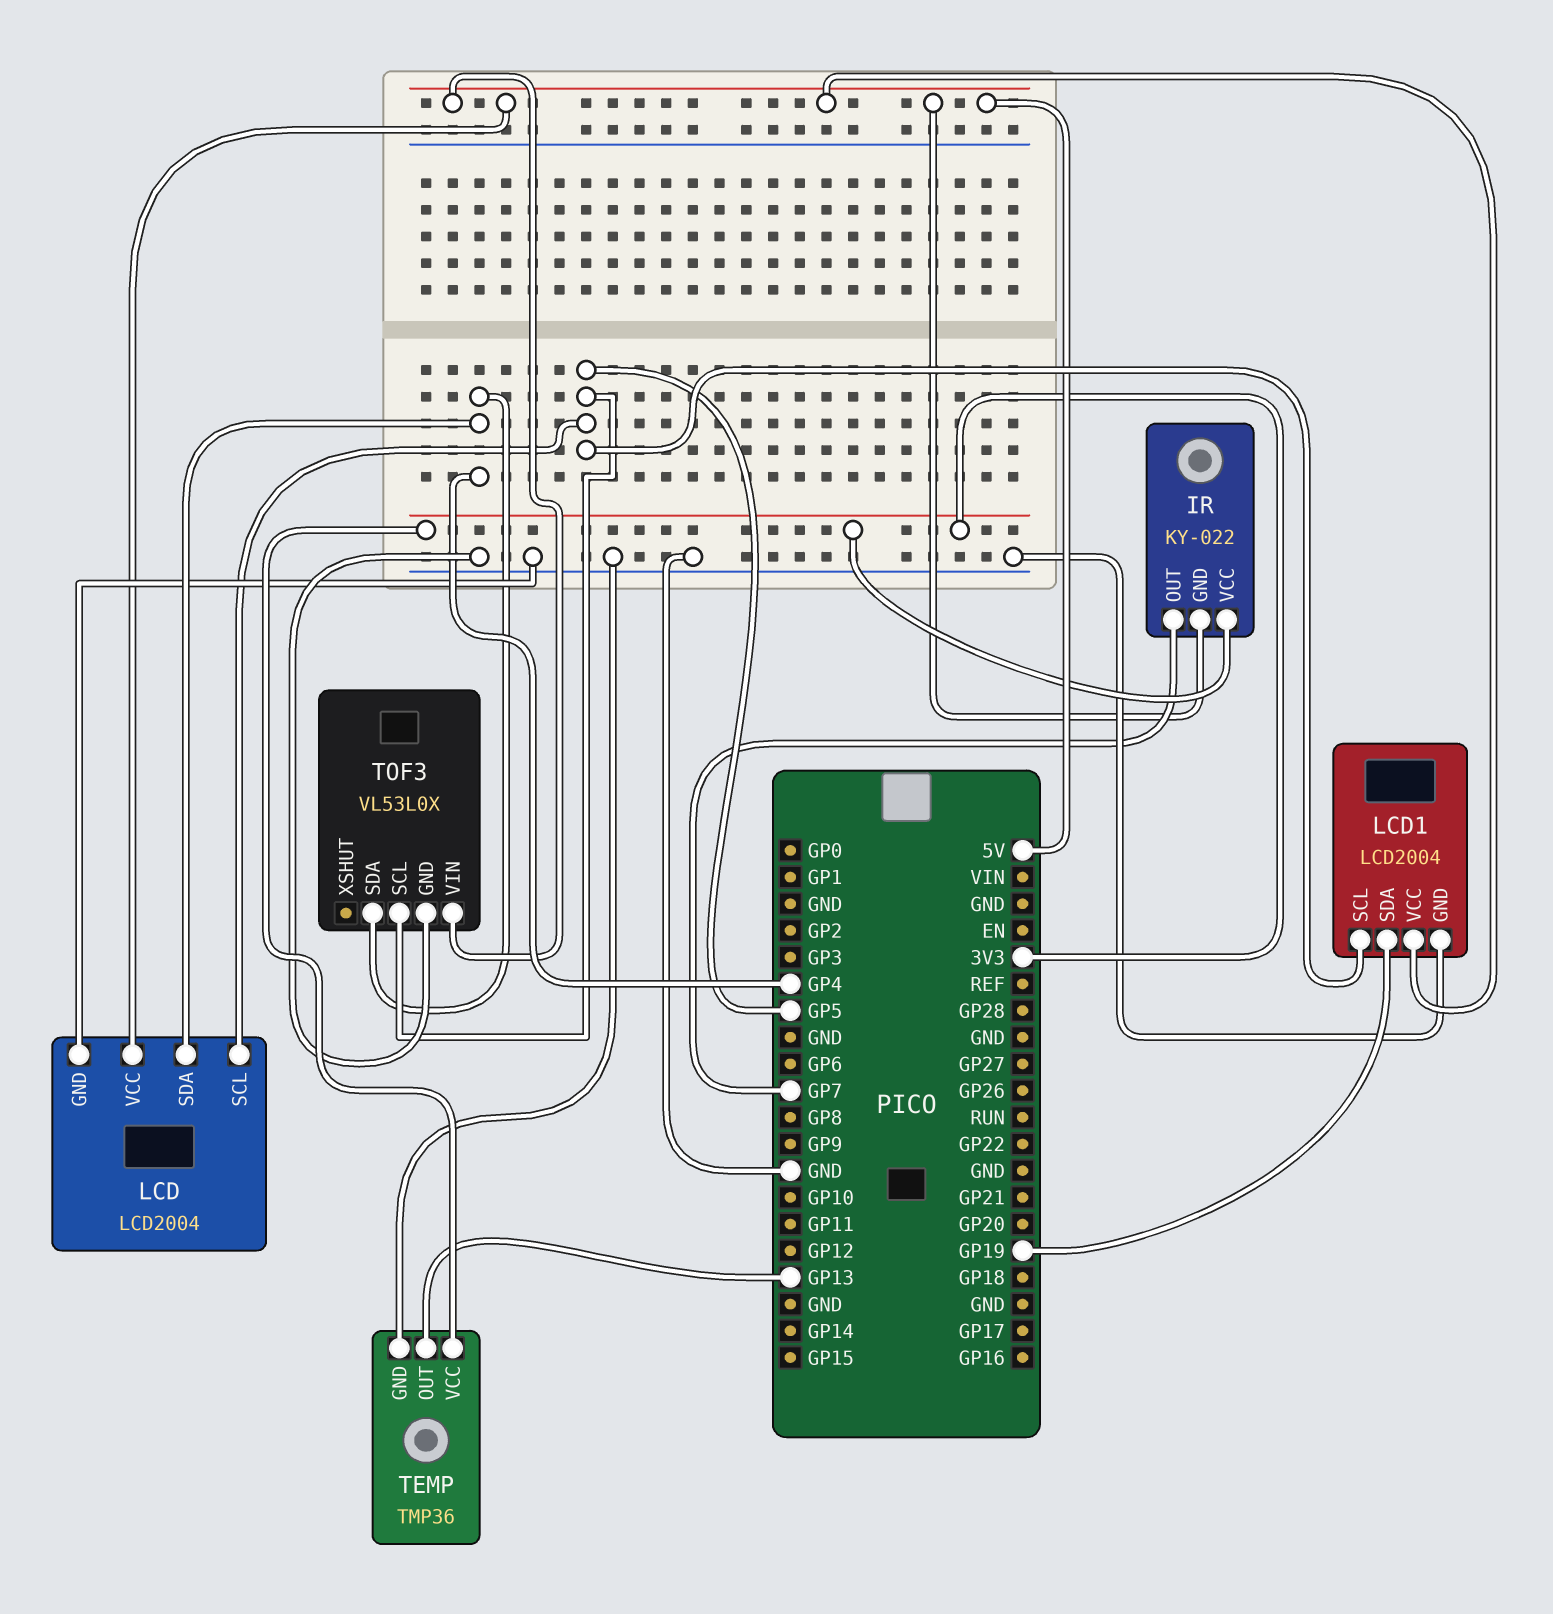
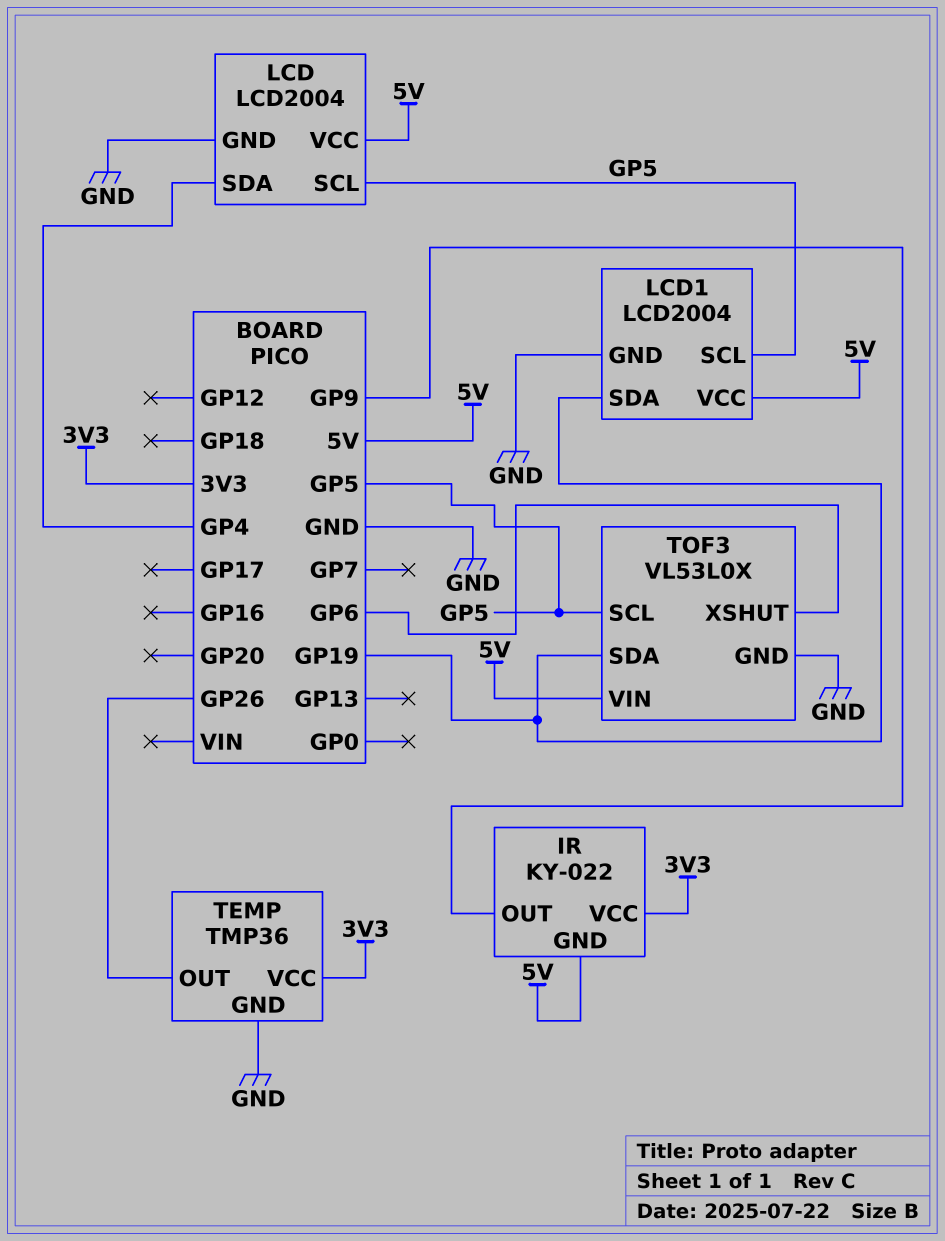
IR pin OUT: GP7 -> GP9
TEMP pin OUT: GP13 -> GP26
TOF3 pin SDA: GP4 -> GP19
TOF3 pin XSHUT: none -> GP6

